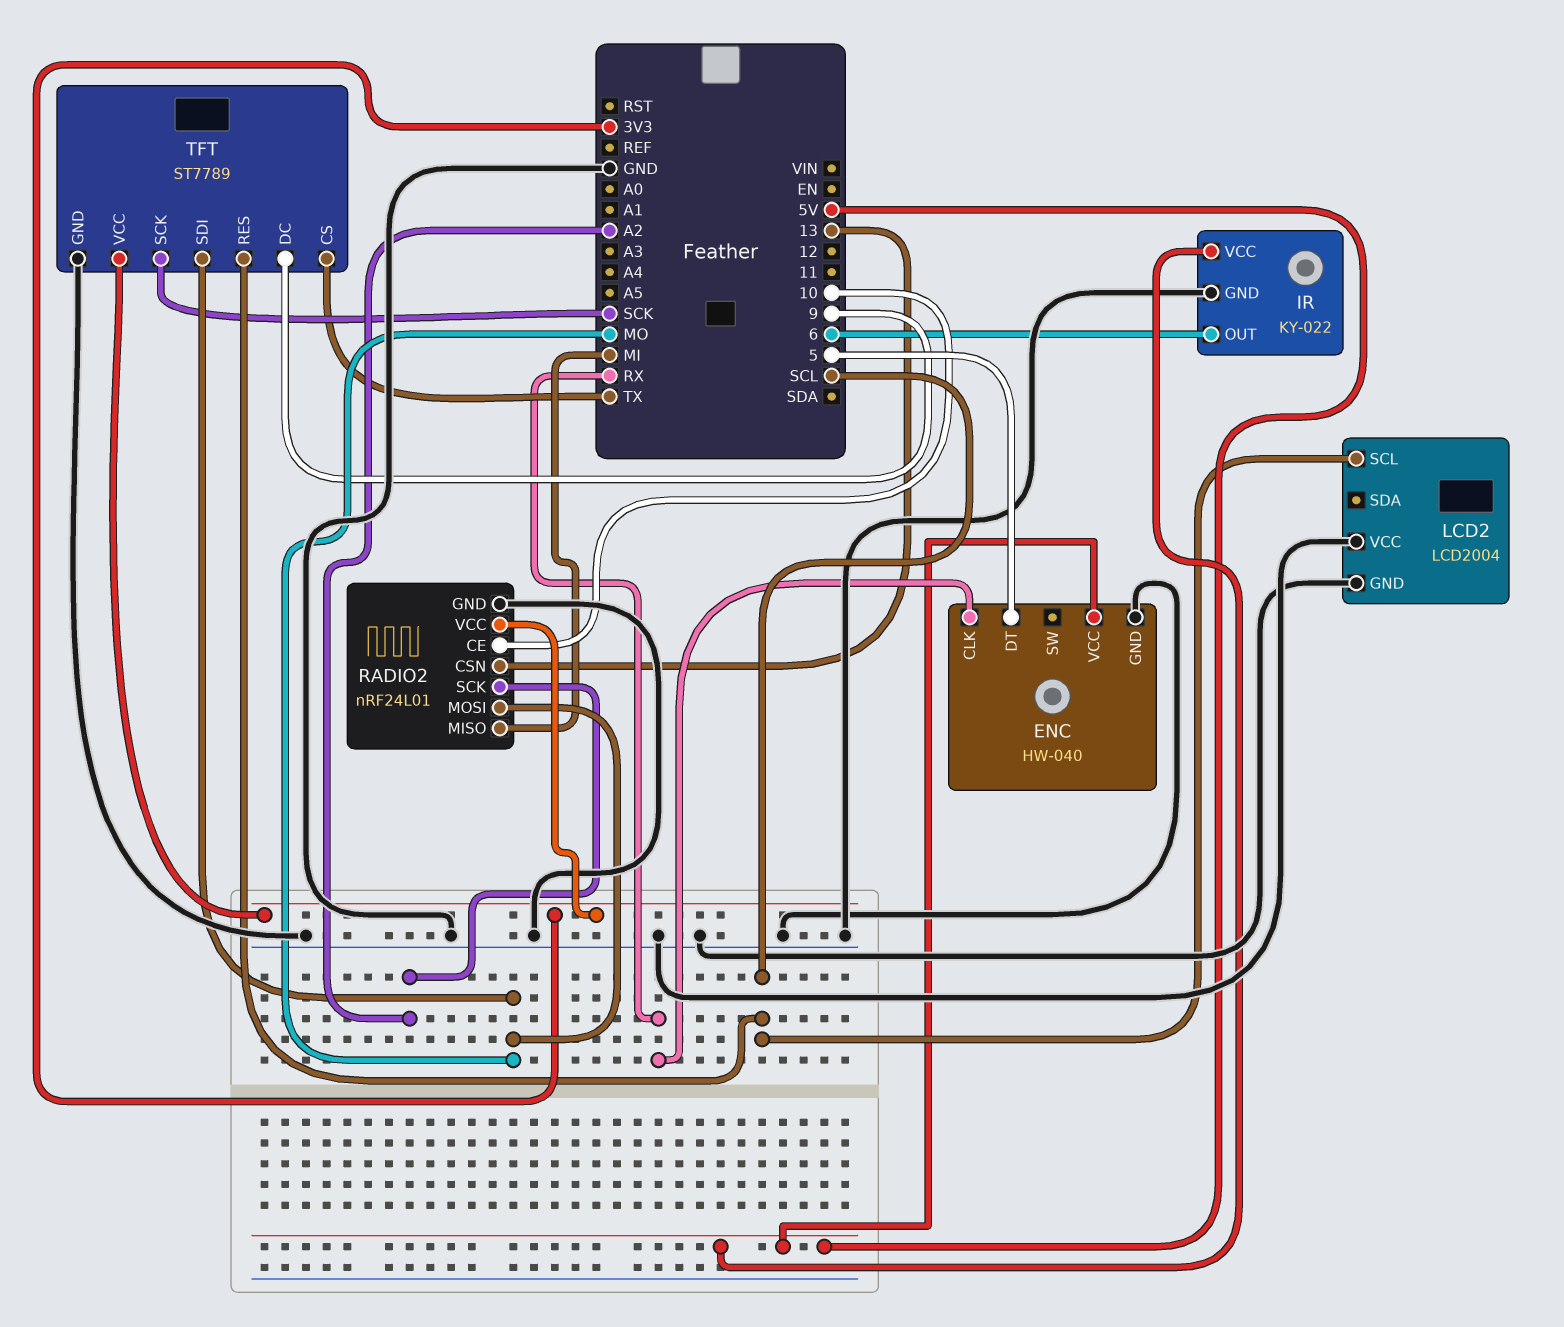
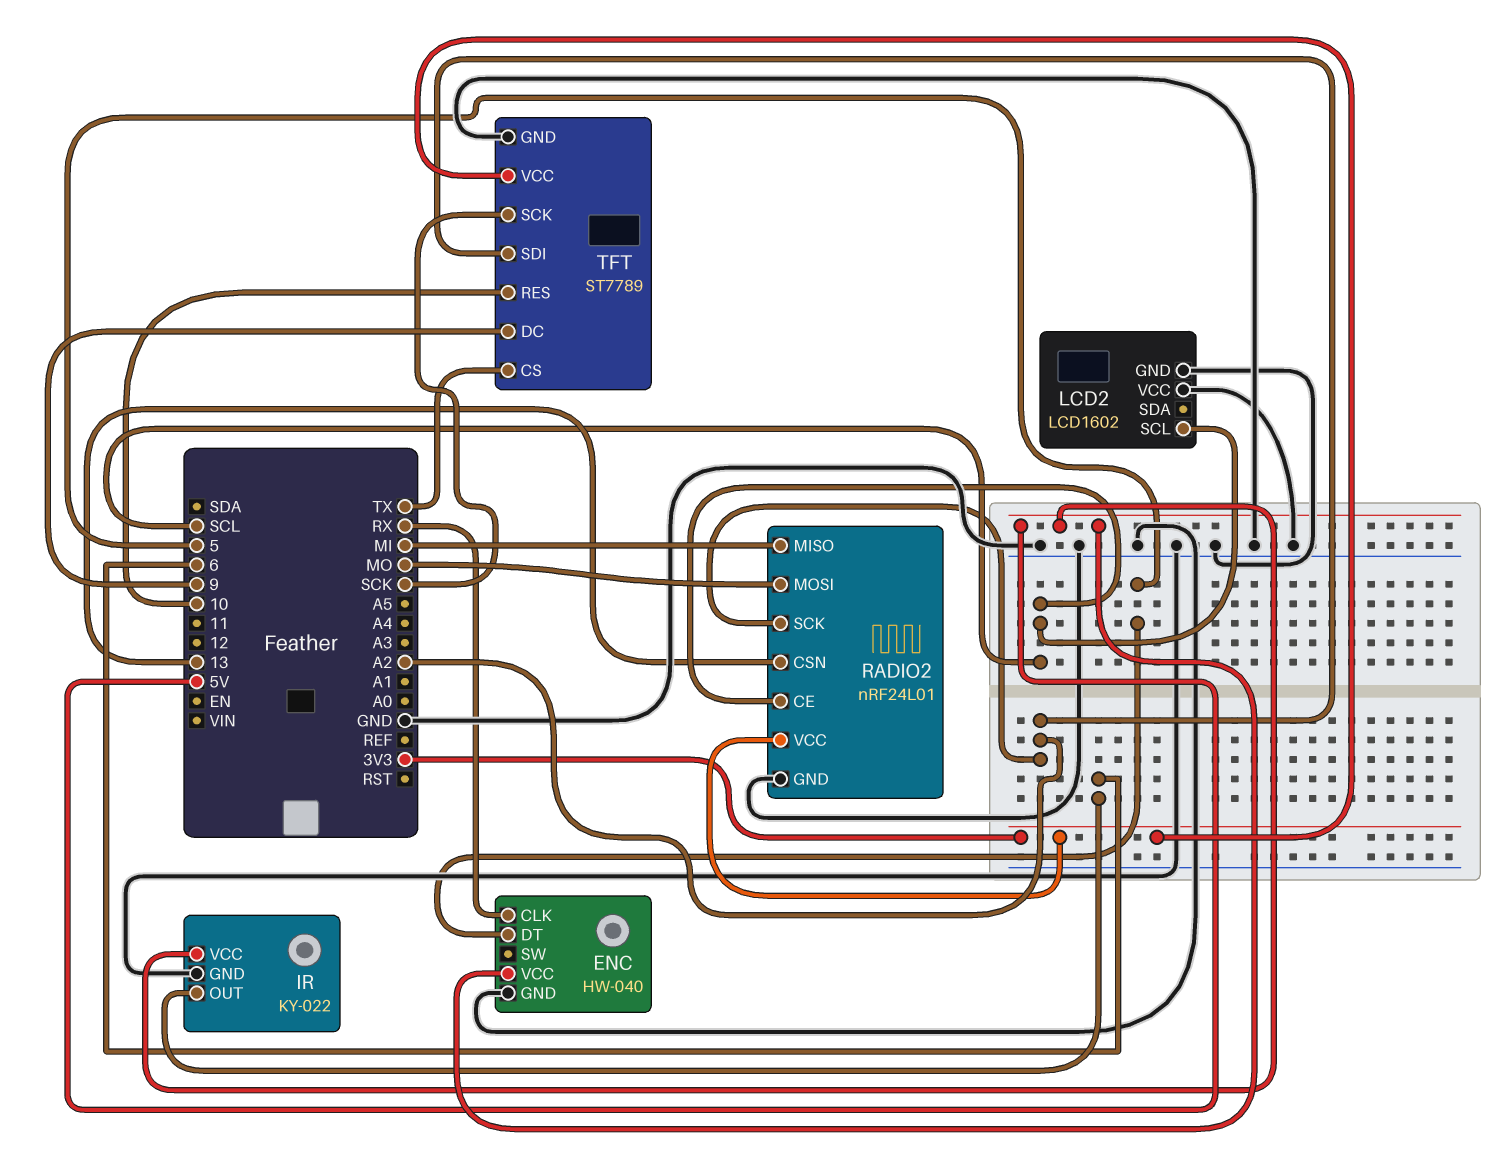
LCD2: LCD2004 -> LCD1602
RADIO2 pin CE: 10 -> SCL
TFT pin RES: SCL -> 10
TFT pin SDI: MO -> A2

